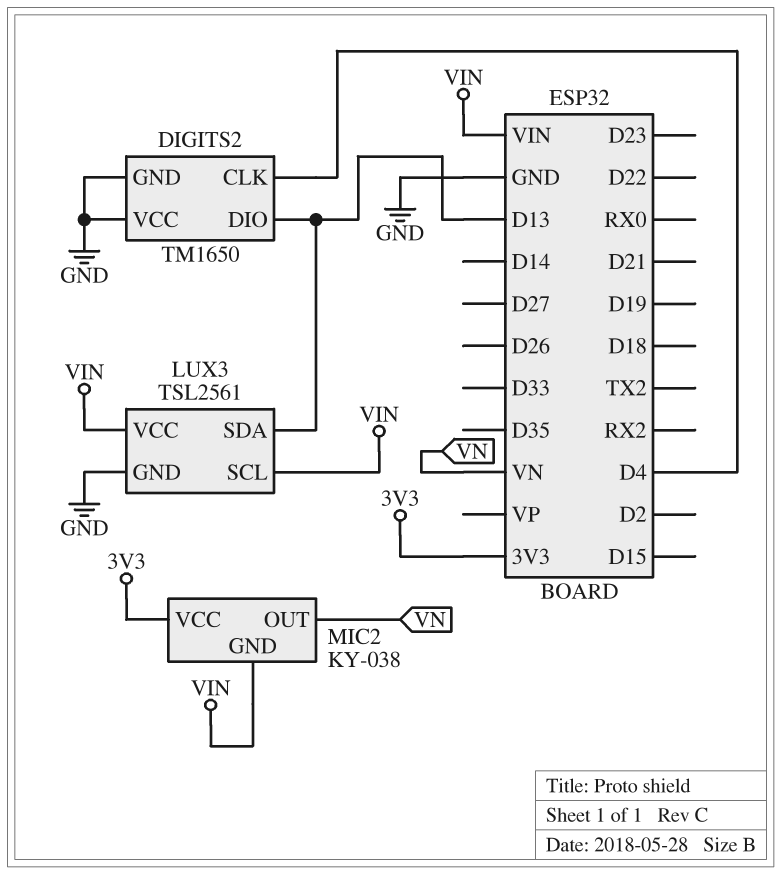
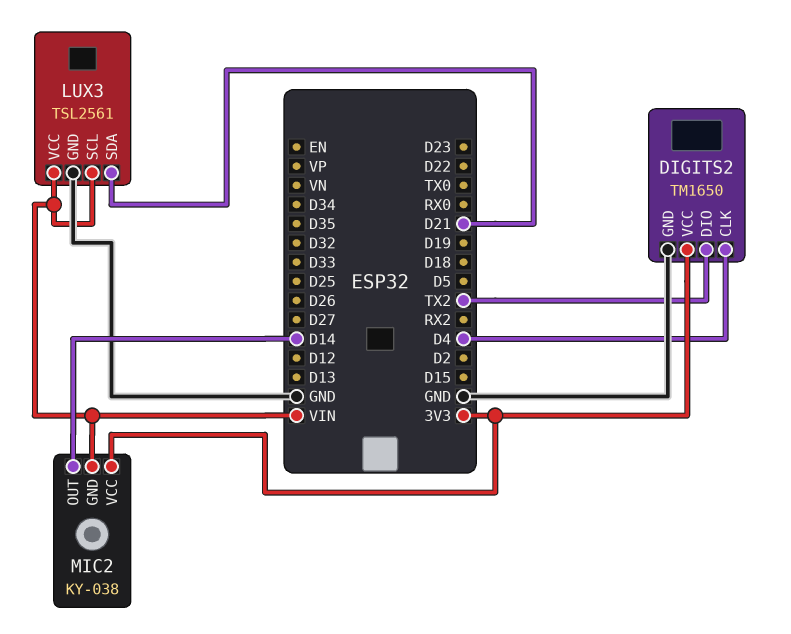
DIGITS2 pin DIO: D13 -> TX2
DIGITS2 pin VCC: GND -> 3V3
LUX3 pin SDA: D13 -> D21
MIC2 pin OUT: VN -> D14

